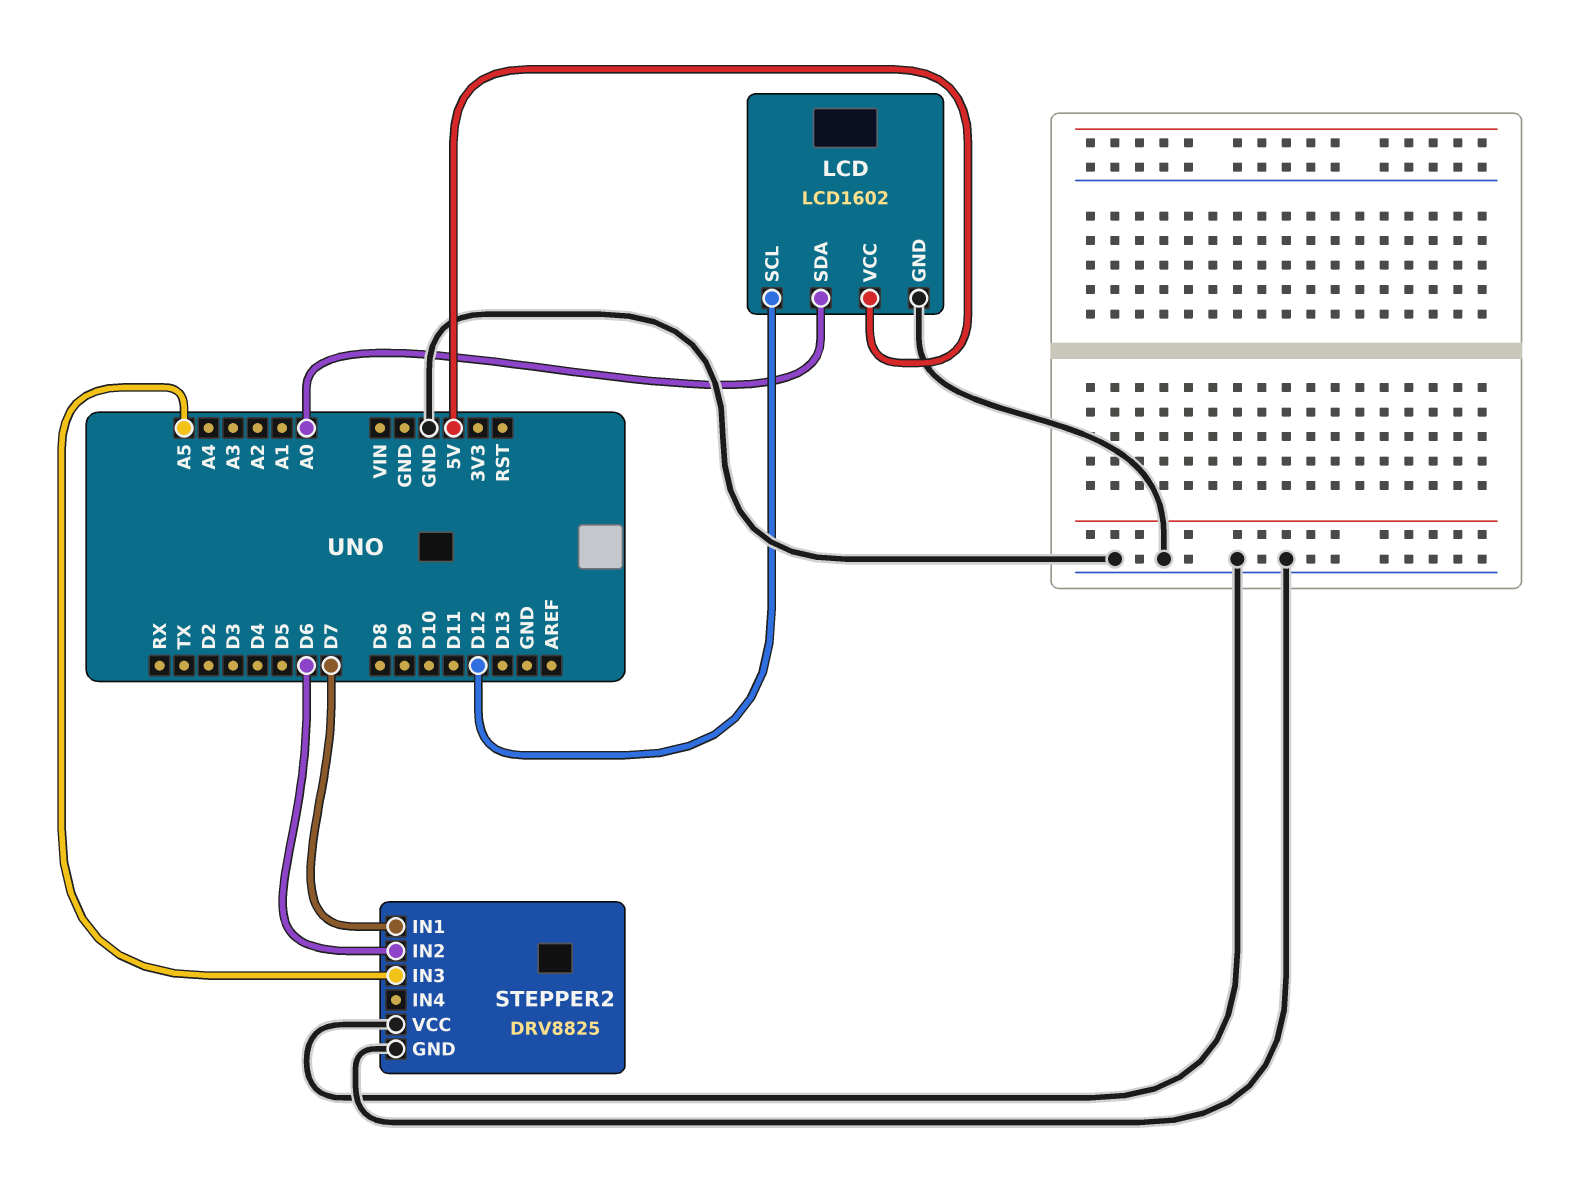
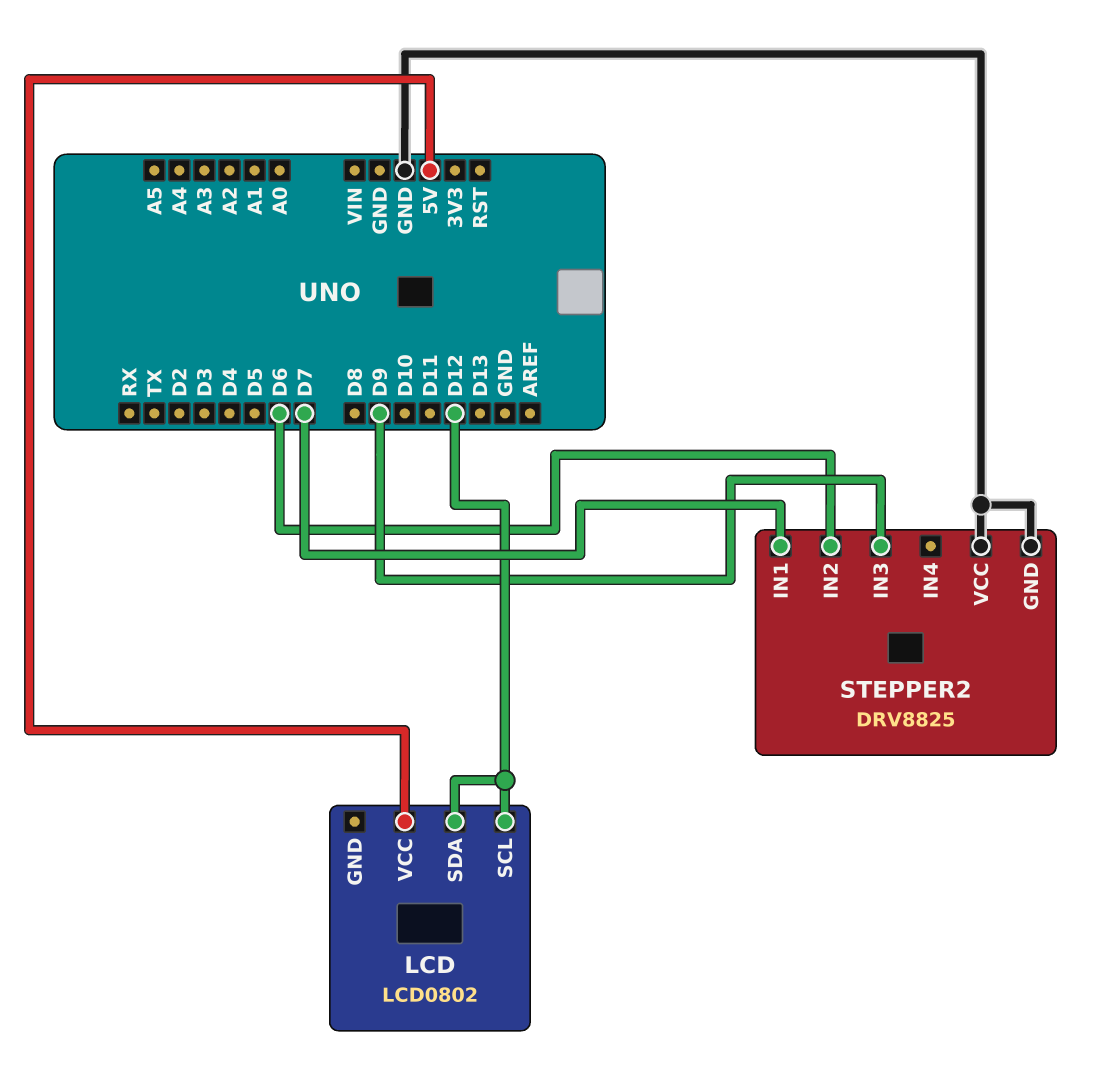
LCD: LCD1602 -> LCD0802
LCD pin GND: GND -> none
LCD pin SDA: A0 -> D12
STEPPER2 pin IN3: A5 -> D9

